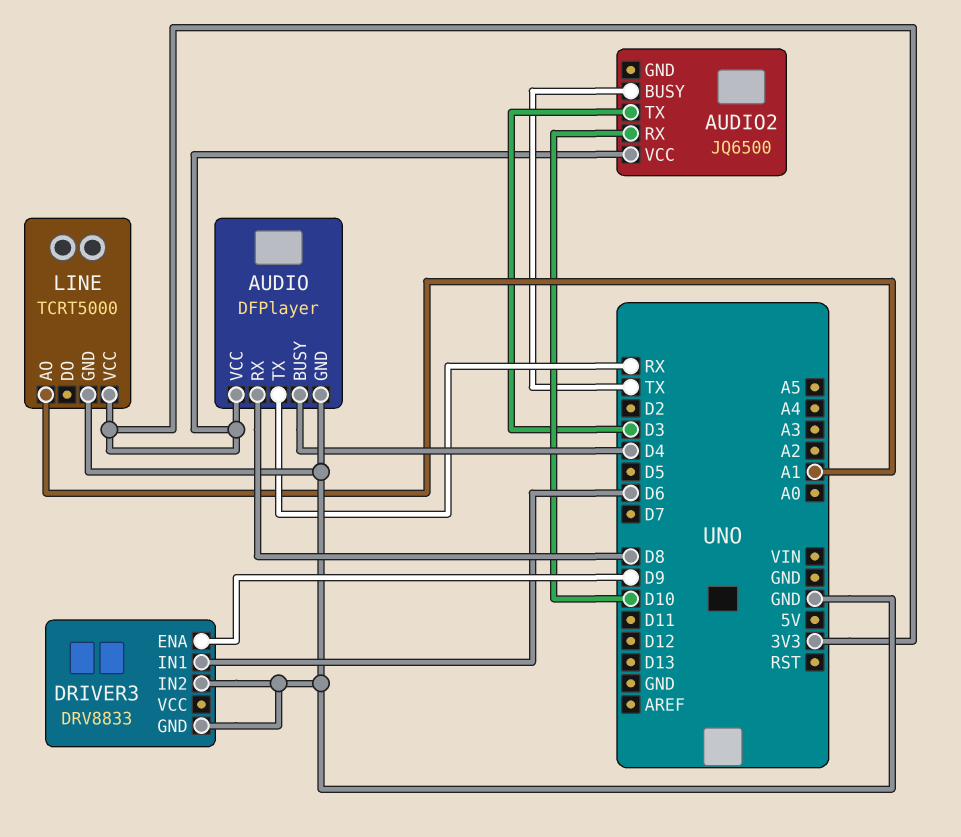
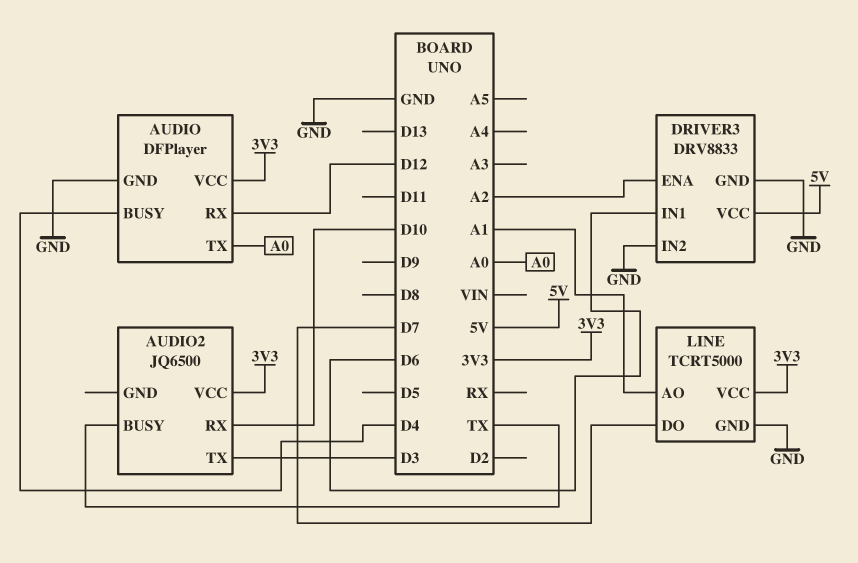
AUDIO pin RX: D8 -> D12
AUDIO pin TX: RX -> A0
DRIVER3 pin ENA: D9 -> A2
DRIVER3 pin VCC: none -> 5V
LINE pin DO: none -> D7

